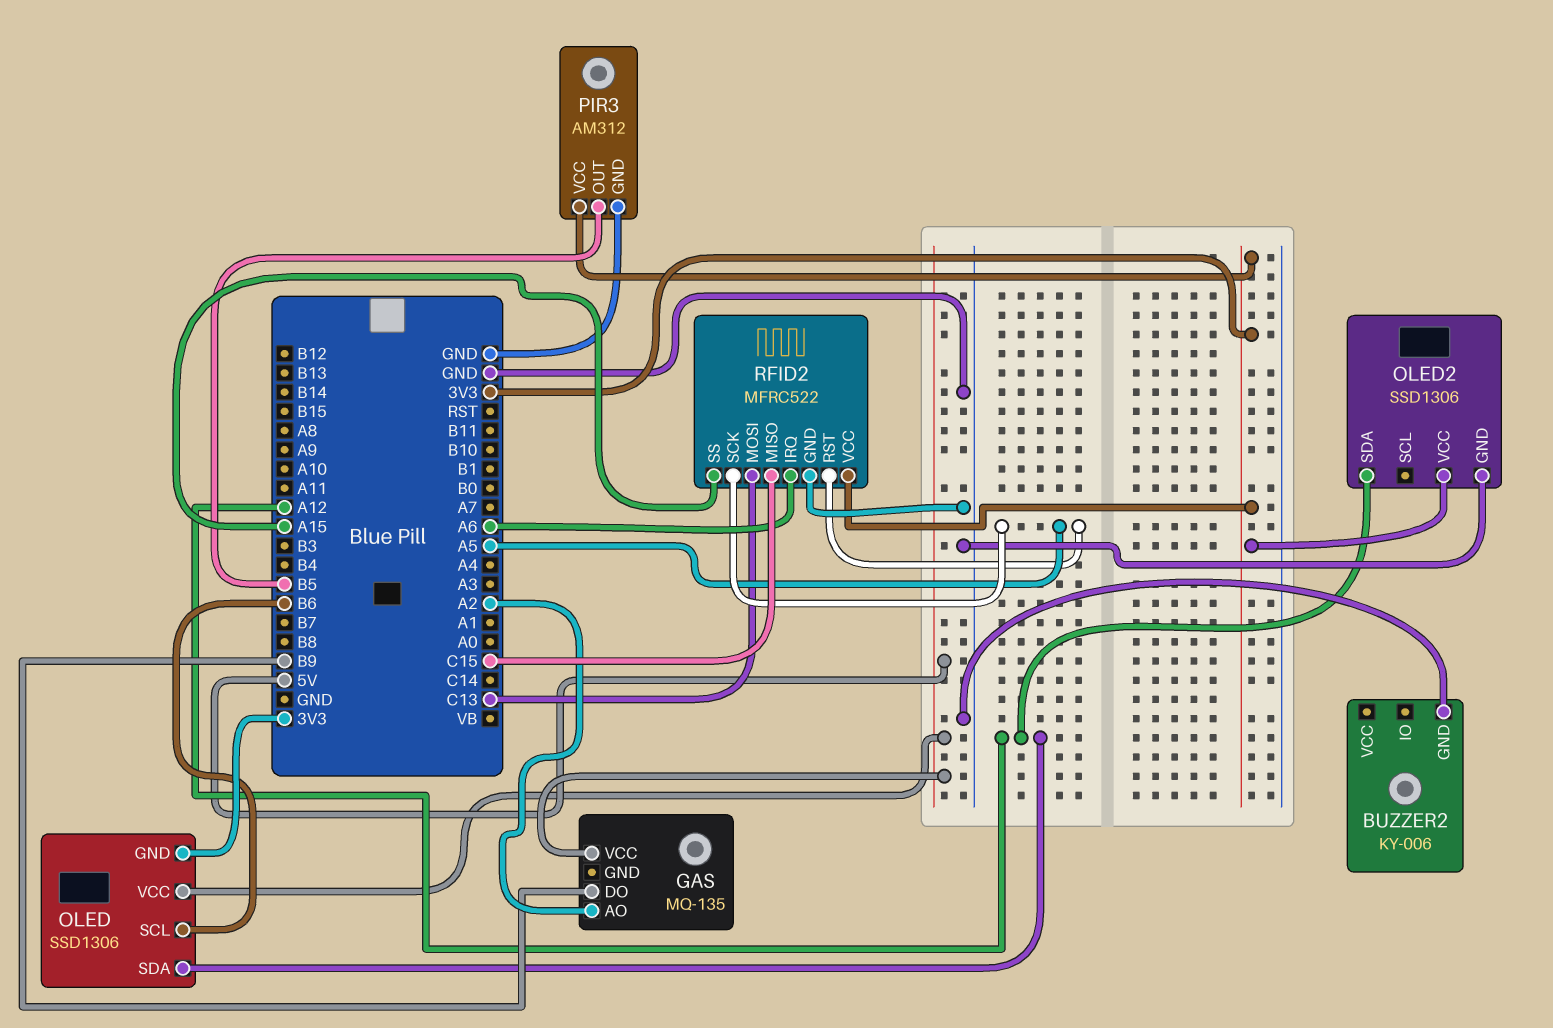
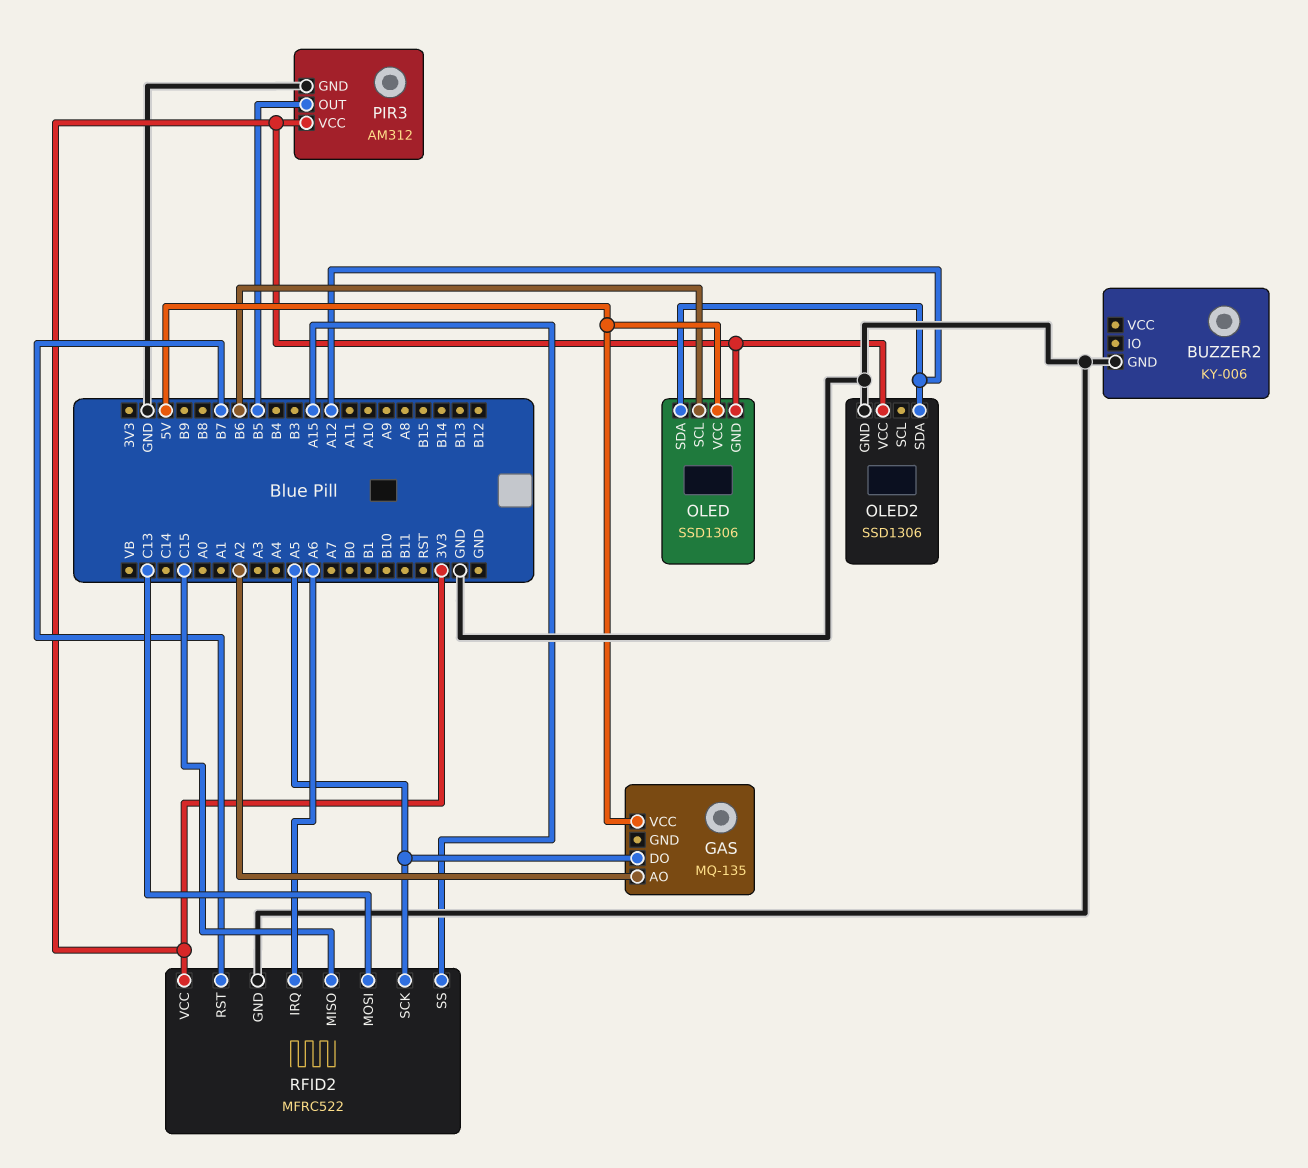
GAS pin DO: B9 -> A5
RFID2 pin RST: A5 -> B7

